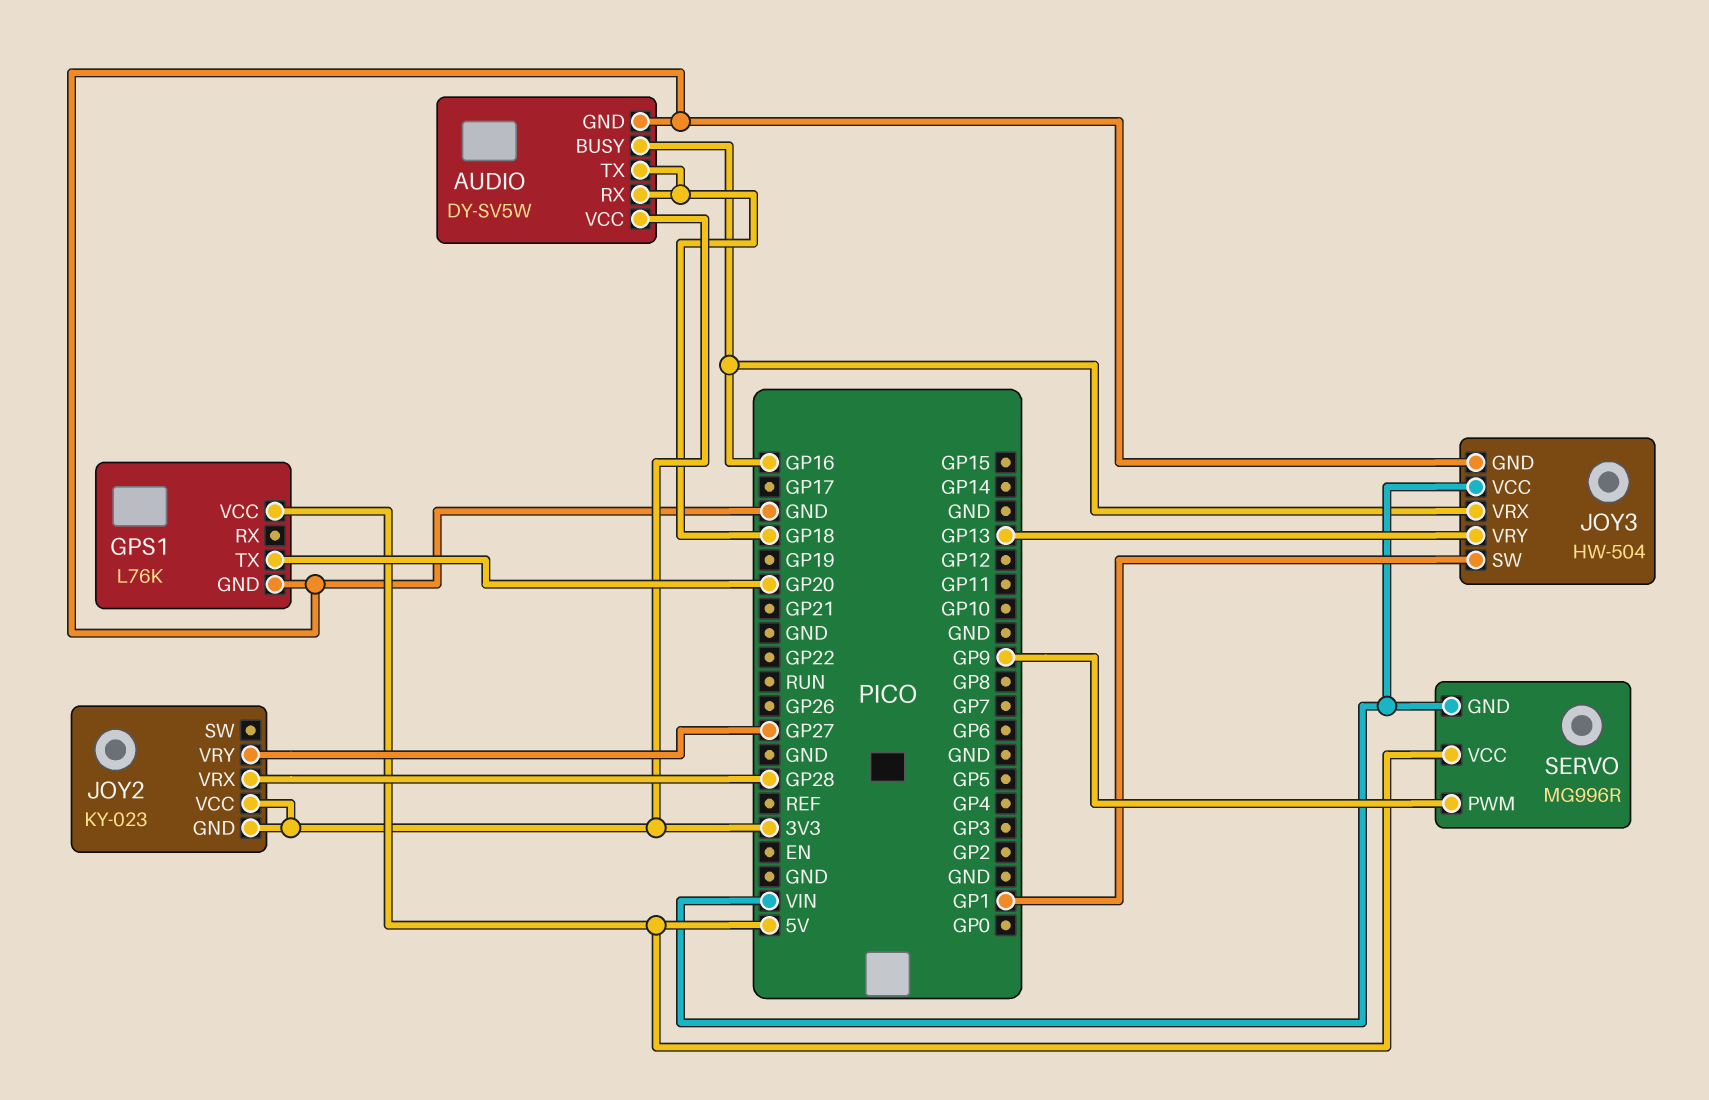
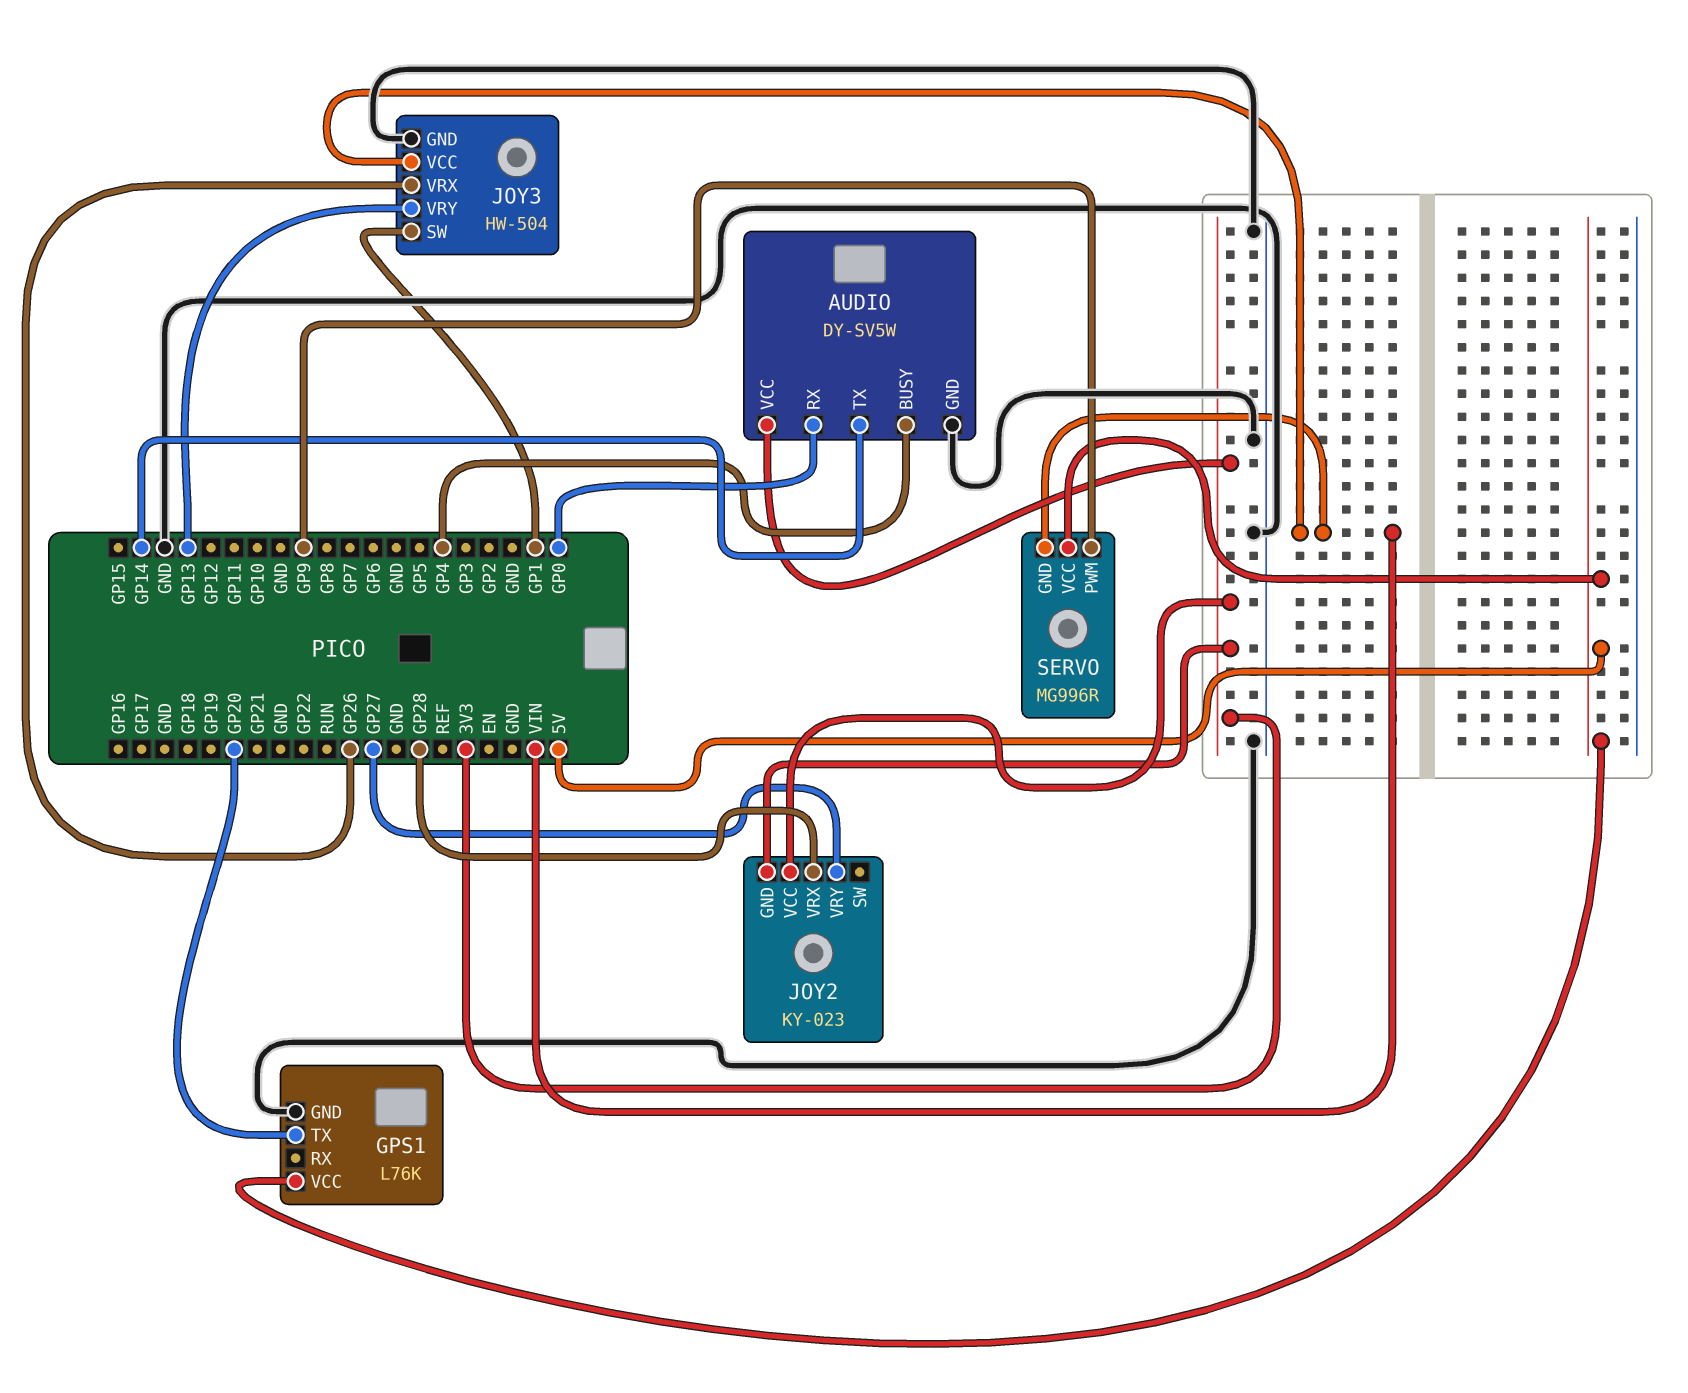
AUDIO pin BUSY: GP16 -> GP4
AUDIO pin RX: GP18 -> GP0
AUDIO pin TX: GP18 -> GP14
JOY3 pin VRX: GP16 -> GP26

